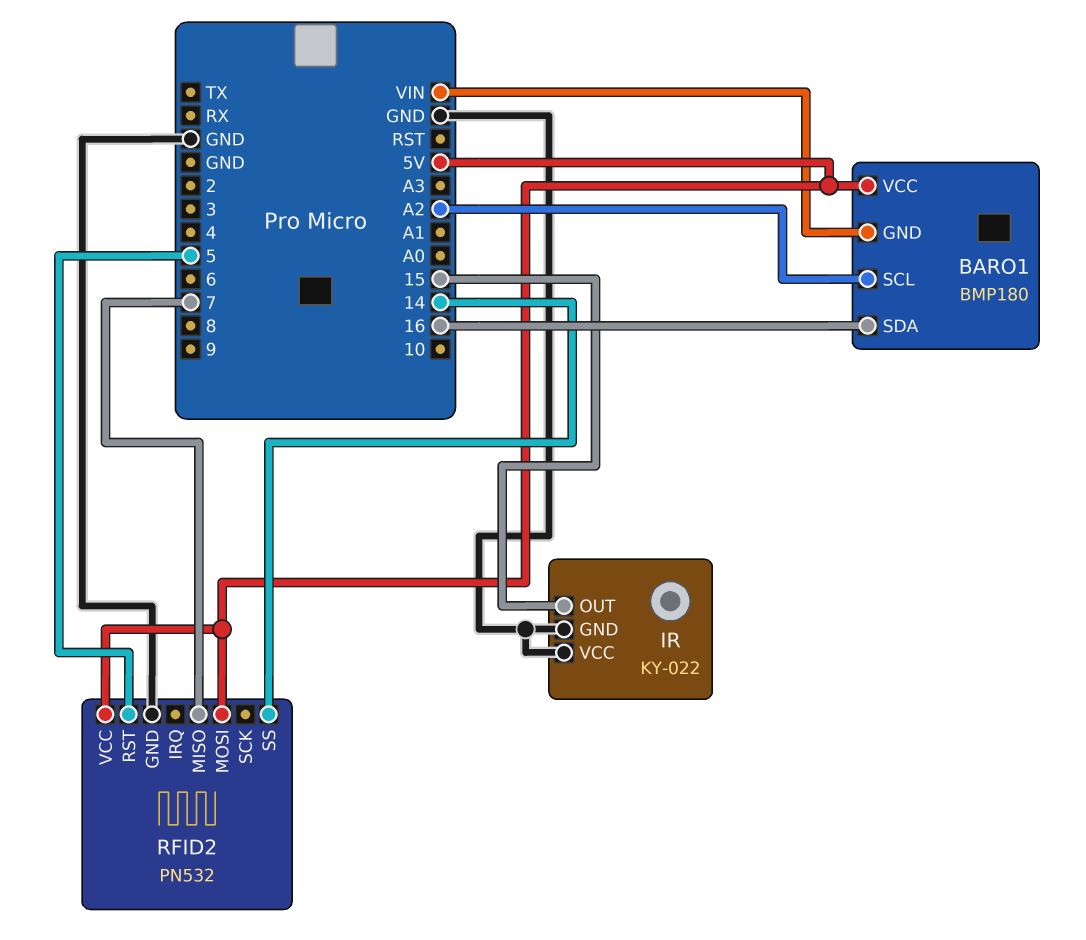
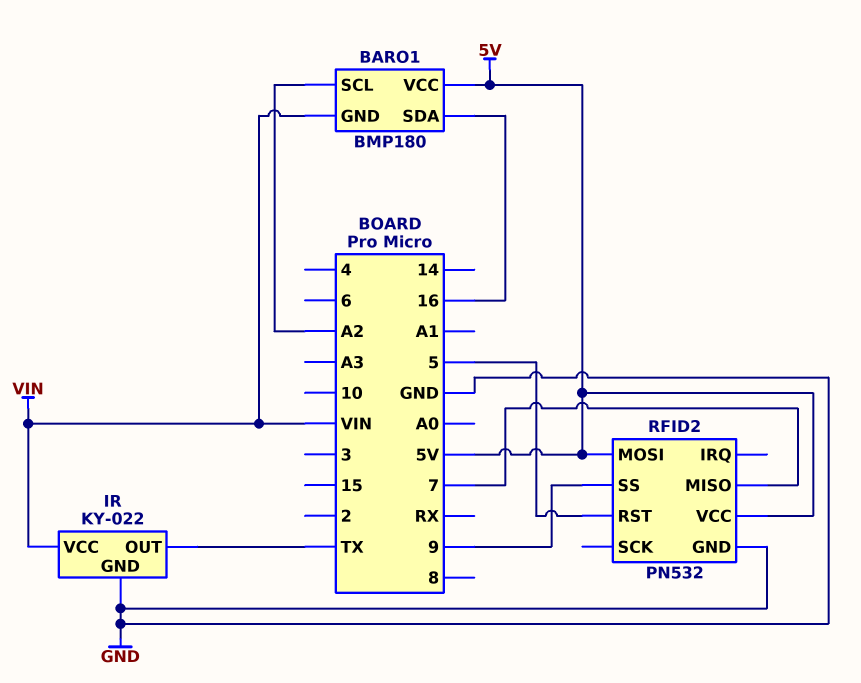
IR pin OUT: 15 -> TX
IR pin VCC: GND -> VIN
RFID2 pin SS: 14 -> 9

